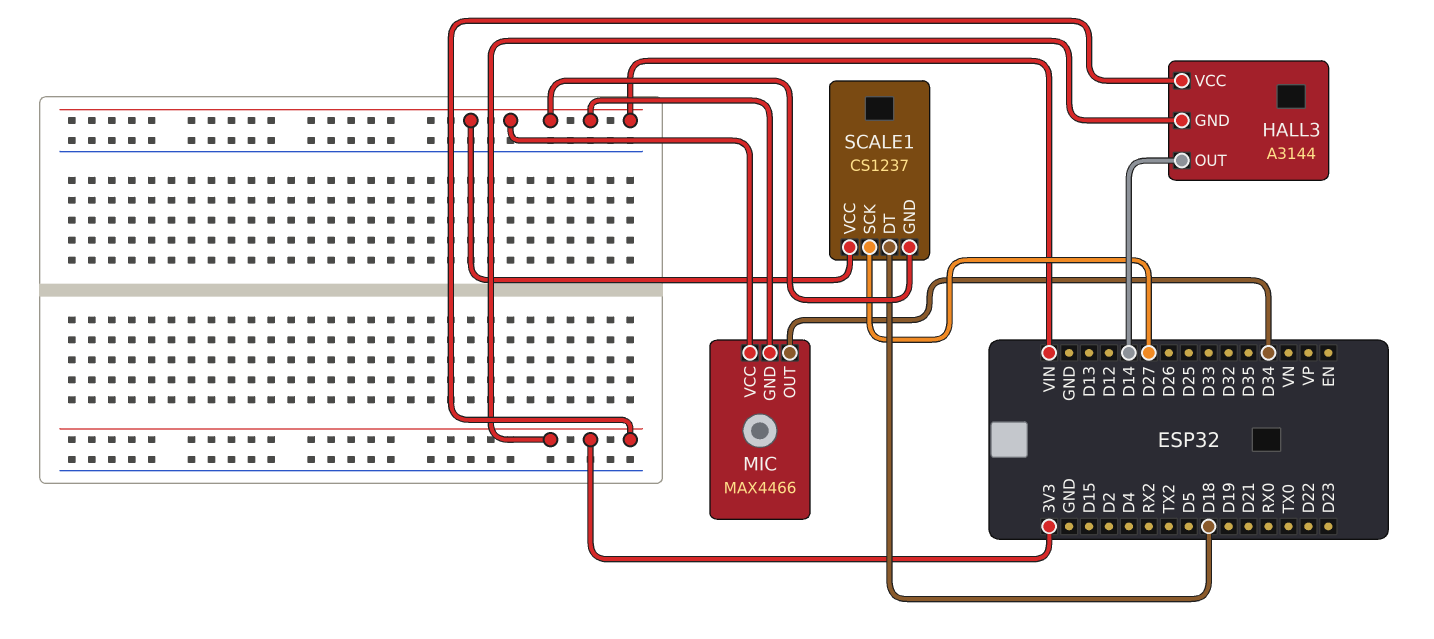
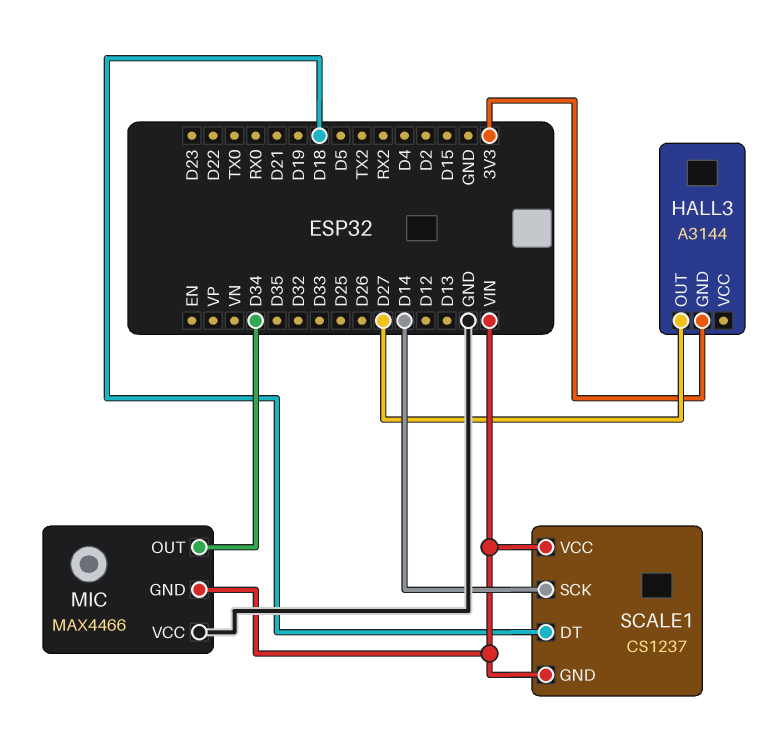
HALL3 pin OUT: D14 -> D27
HALL3 pin VCC: 3V3 -> none
MIC pin VCC: VIN -> GND
SCALE1 pin SCK: D27 -> D14

